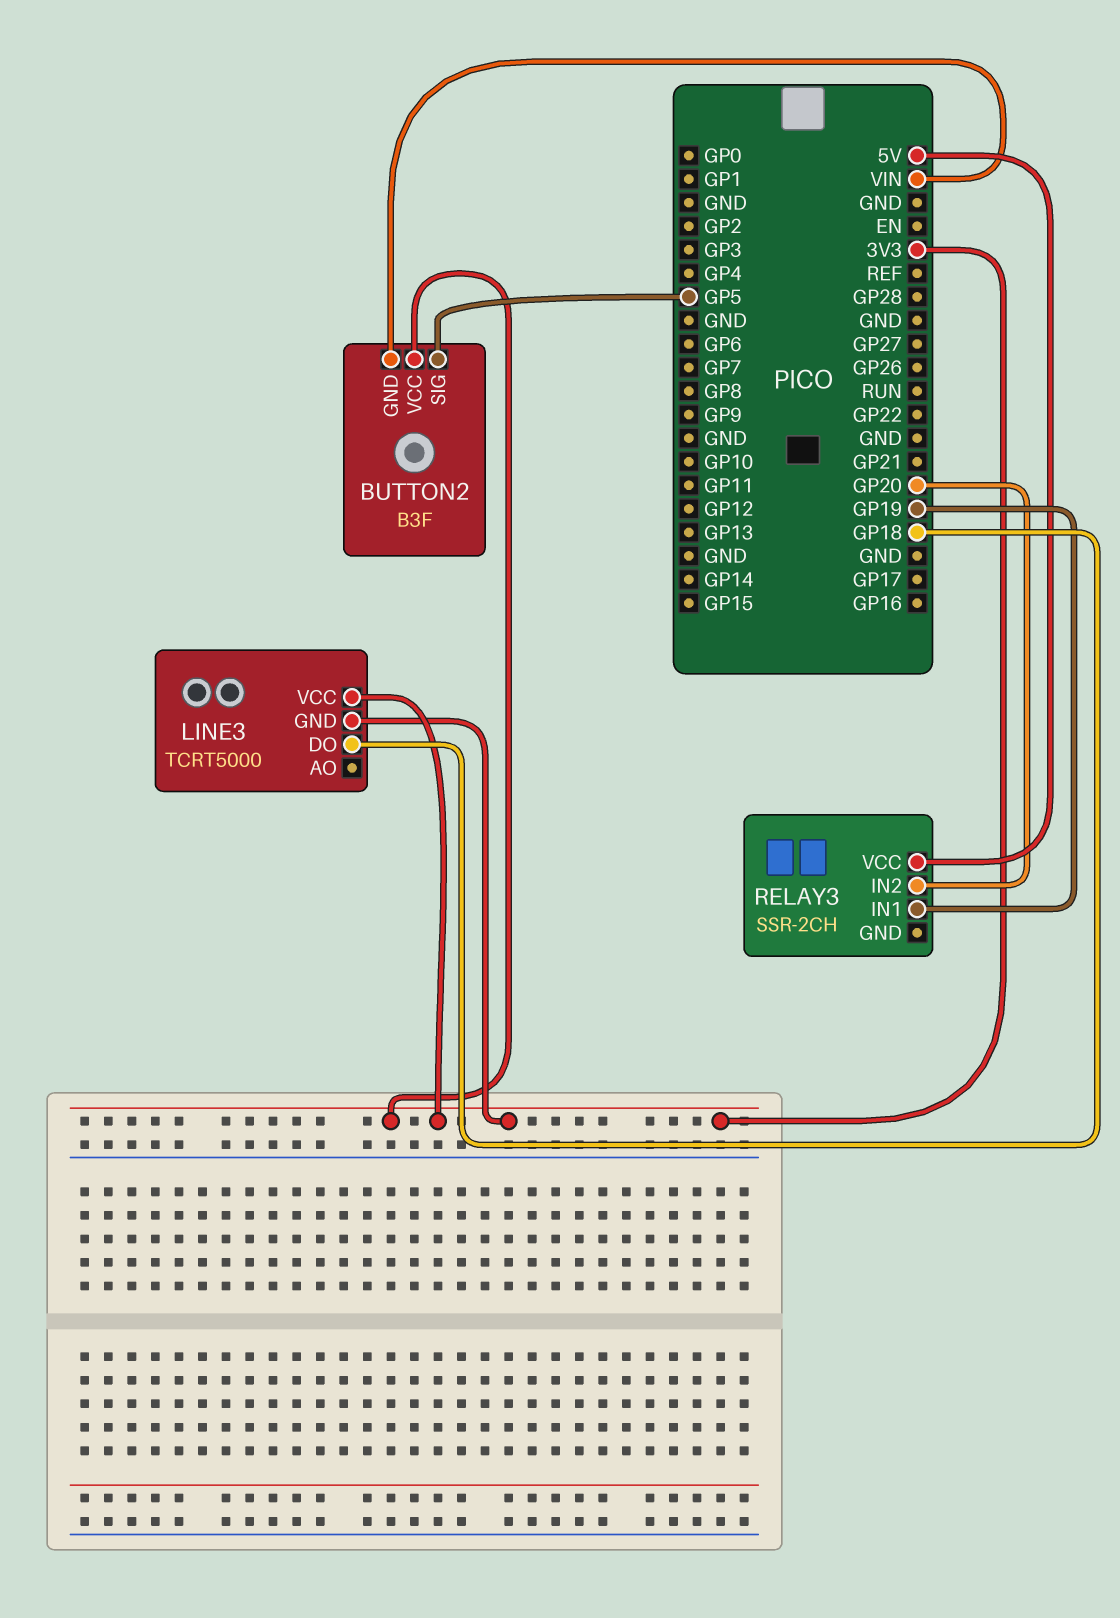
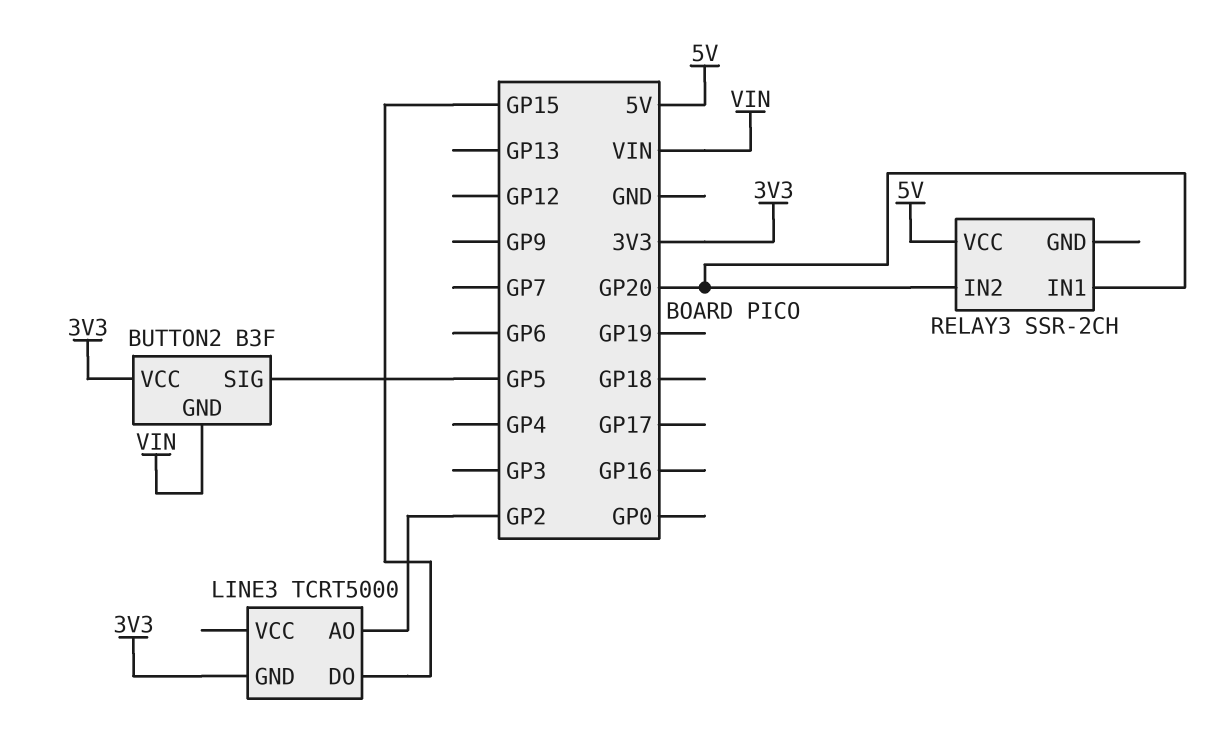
LINE3 pin AO: none -> GP2
LINE3 pin DO: GP18 -> GP15
LINE3 pin VCC: 3V3 -> none
RELAY3 pin IN1: GP19 -> GP20

